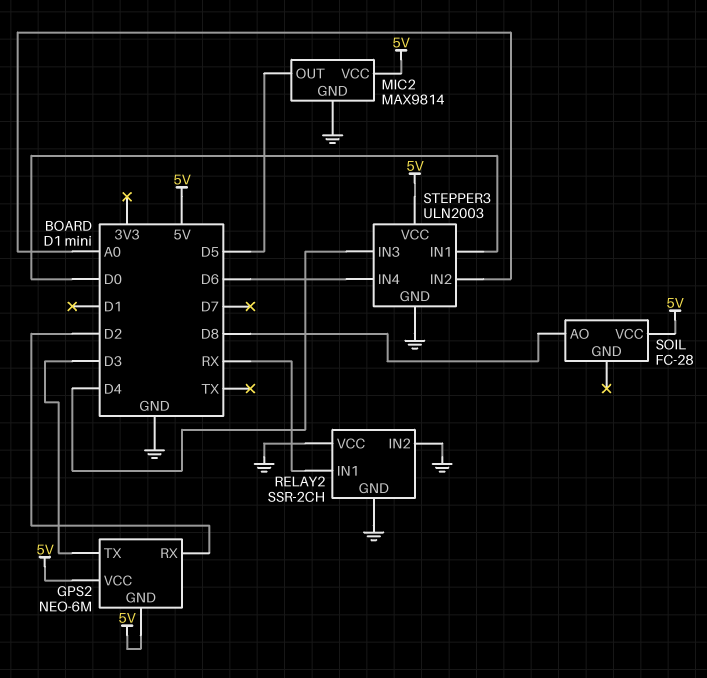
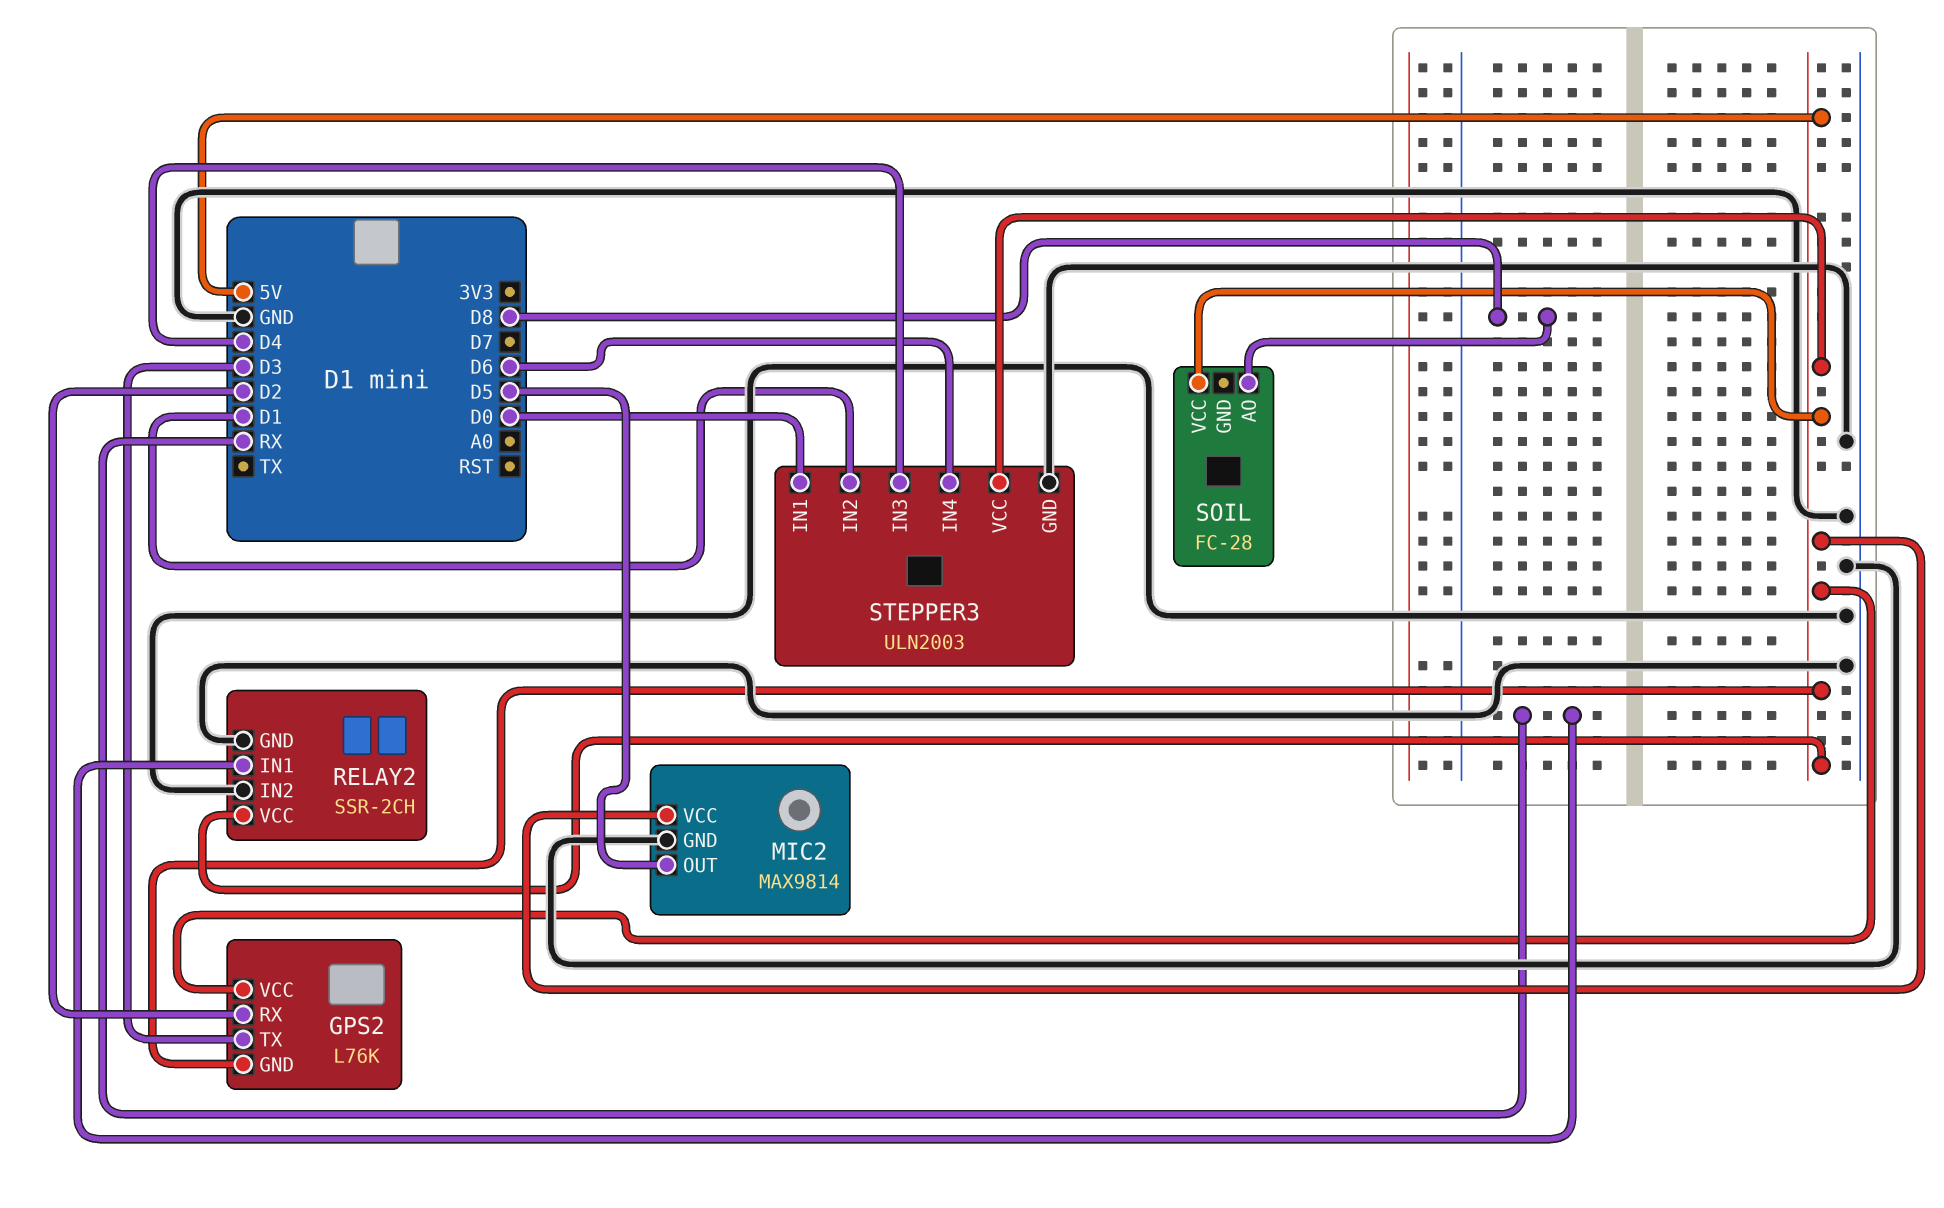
GPS2: NEO-6M -> L76K
RELAY2 pin VCC: GND -> 5V
STEPPER3 pin IN2: A0 -> D1

